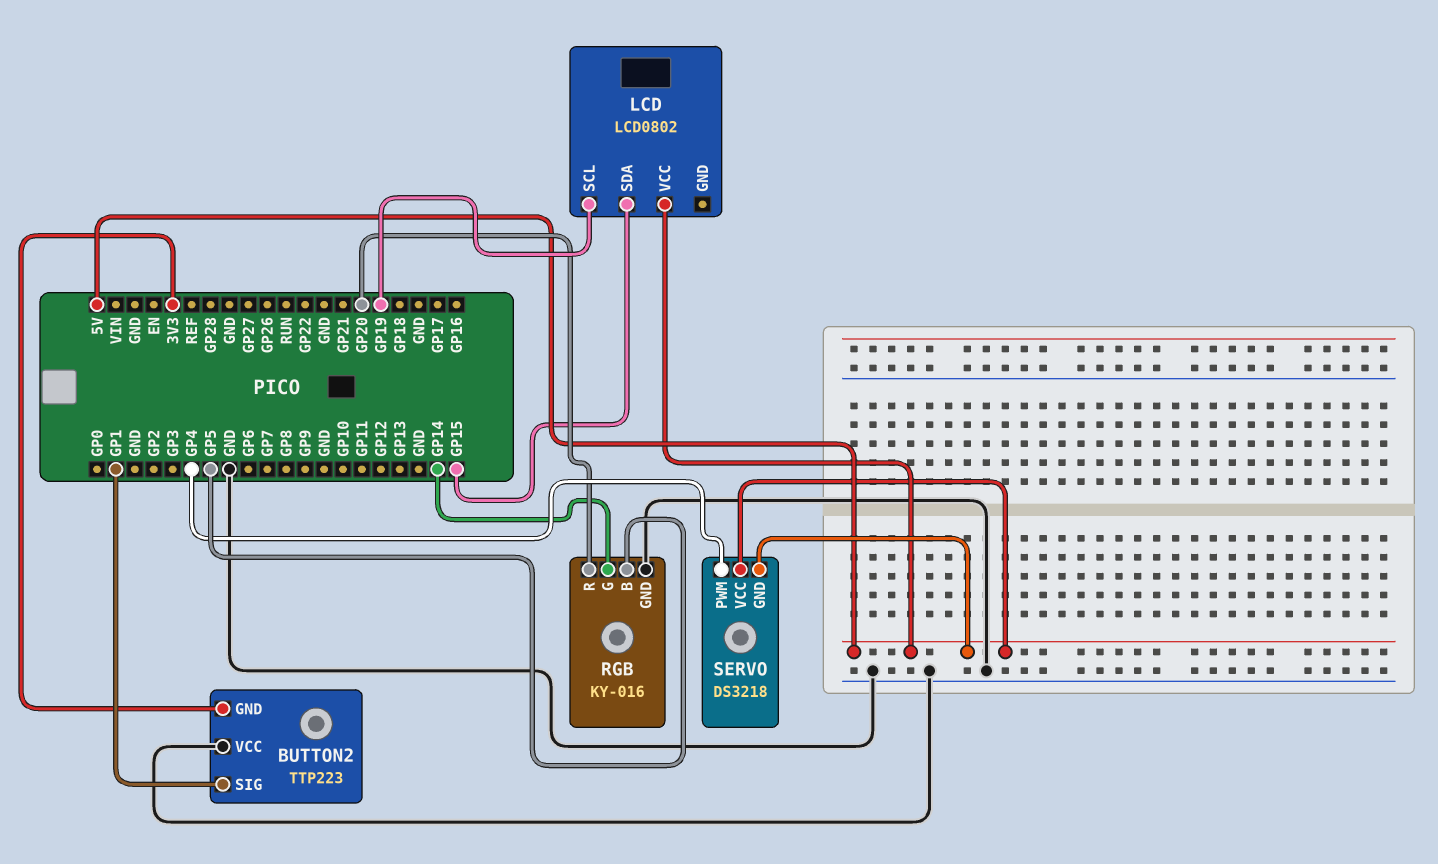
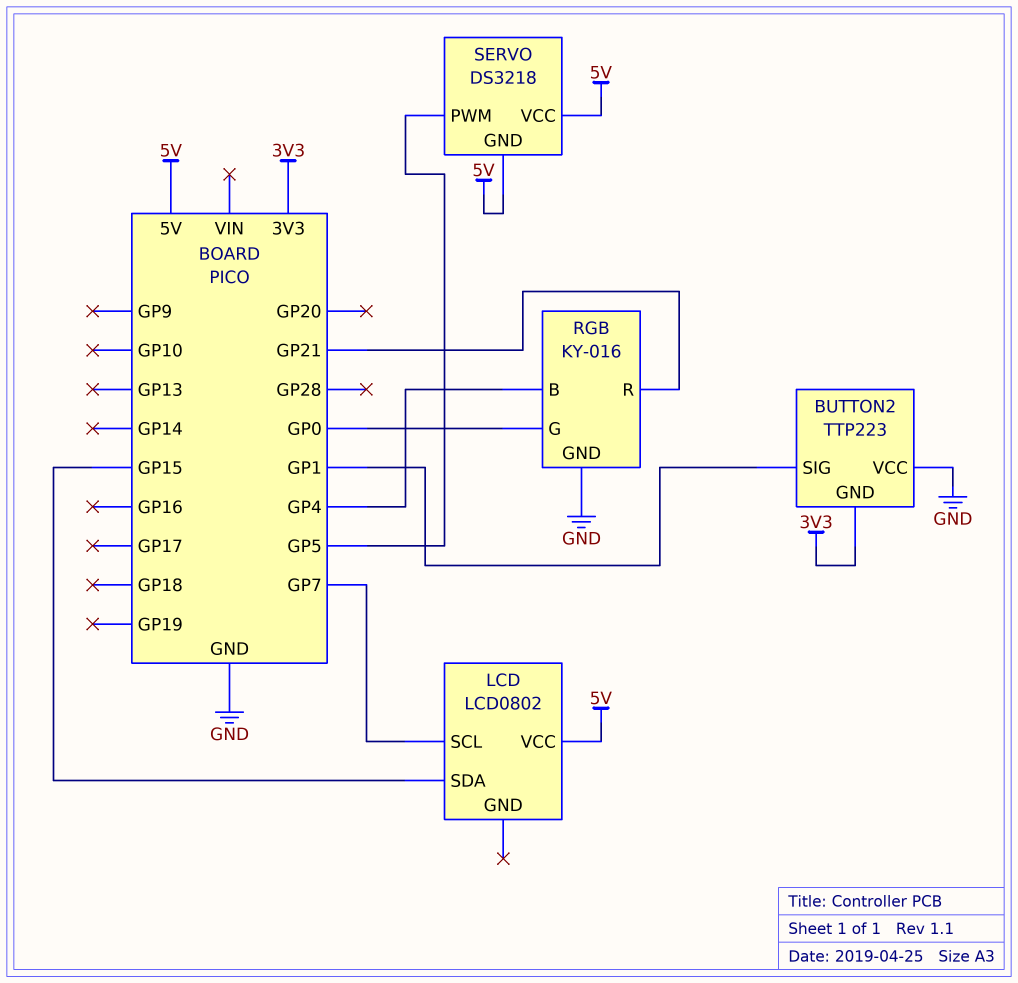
LCD pin SCL: GP19 -> GP7
RGB pin B: GP5 -> GP4
RGB pin G: GP14 -> GP0
RGB pin R: GP20 -> GP21
SERVO pin PWM: GP4 -> GP5

